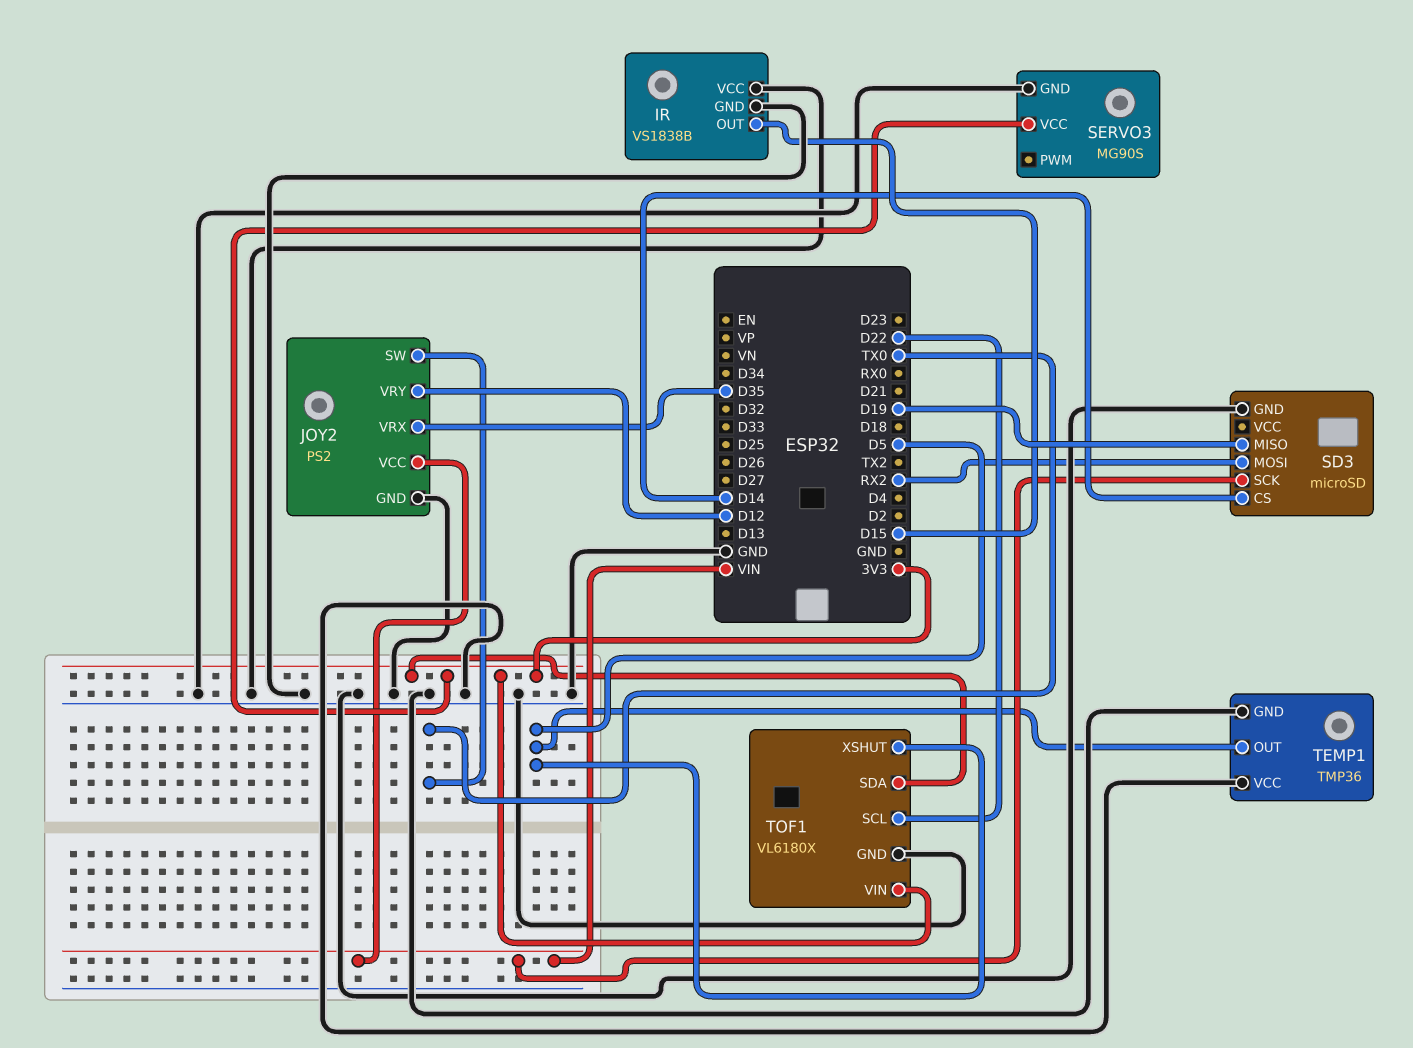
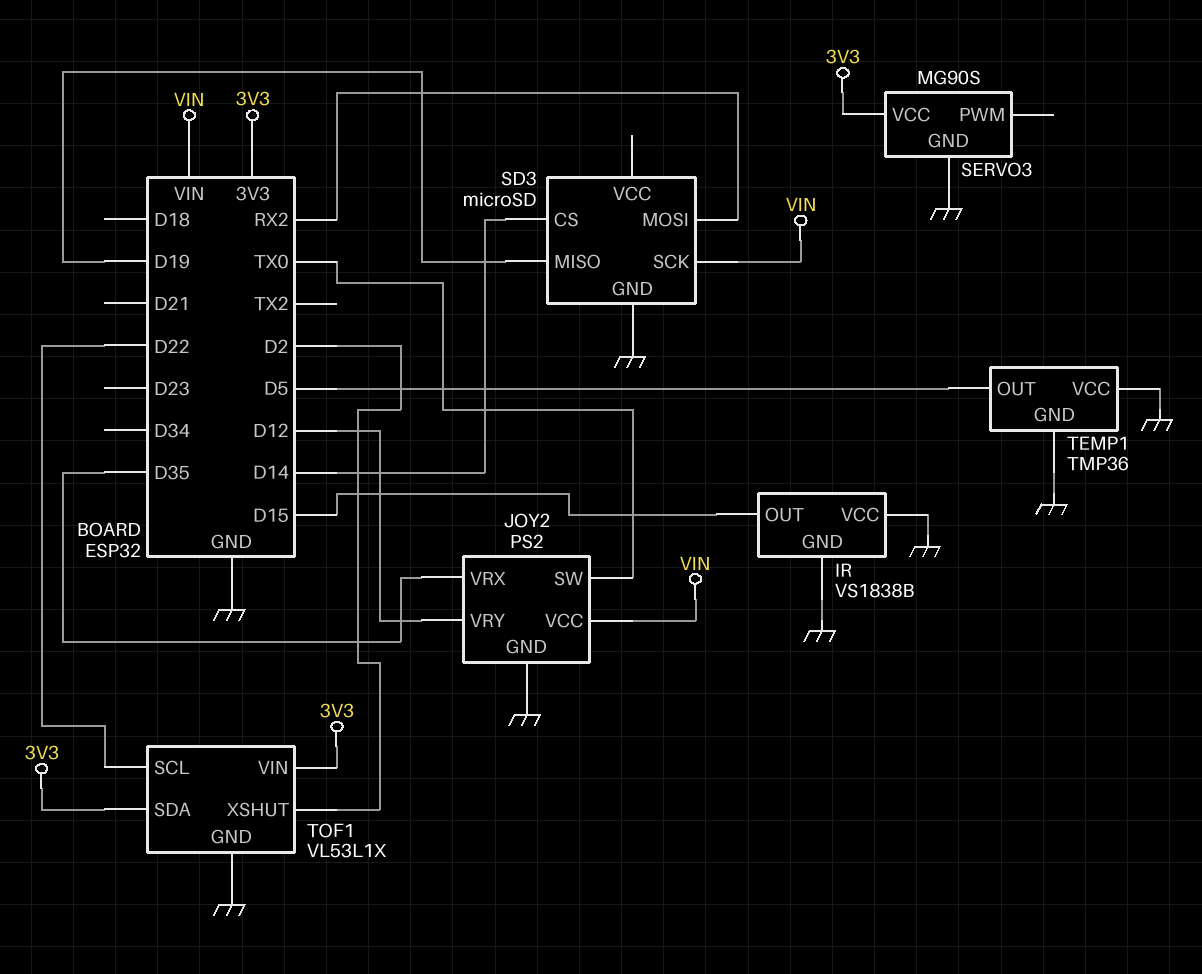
TOF1: VL6180X -> VL53L1X
TOF1 pin XSHUT: D5 -> D2

